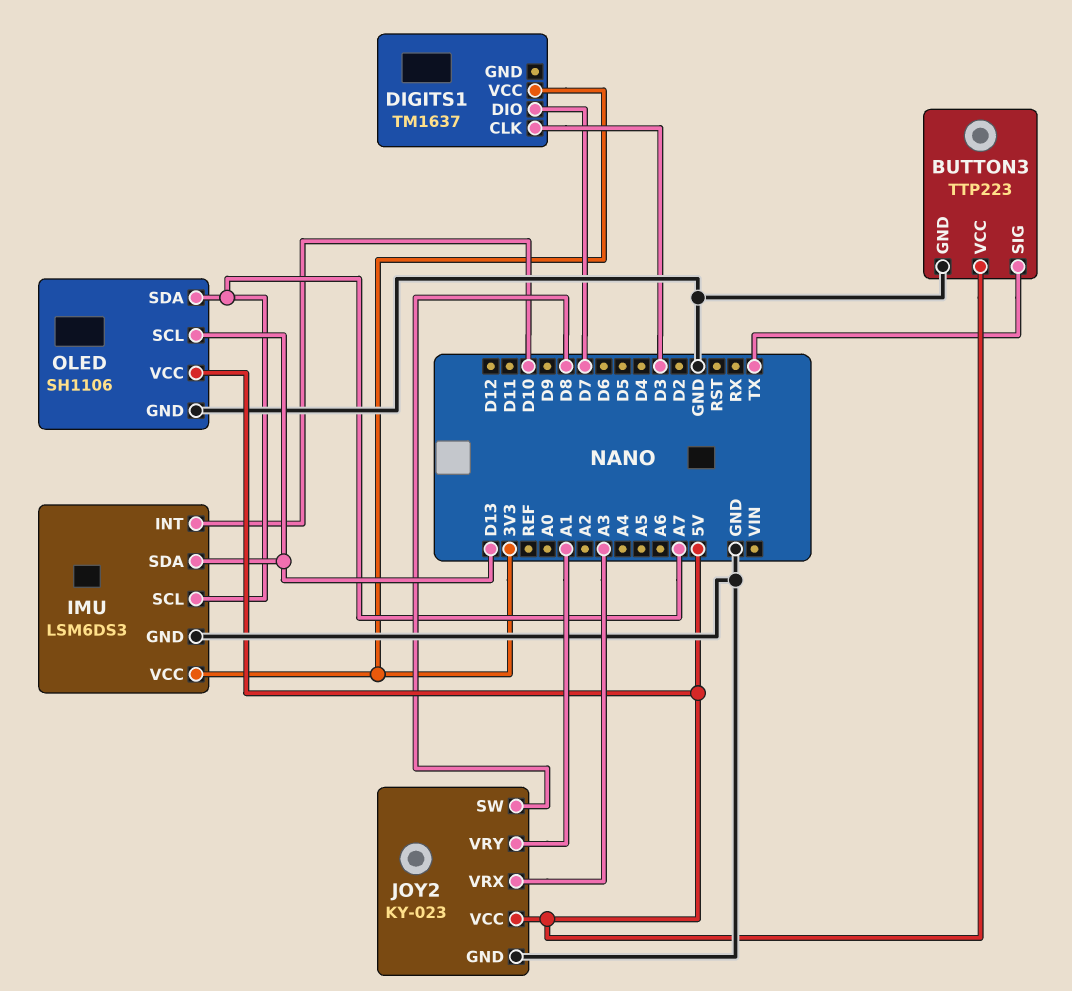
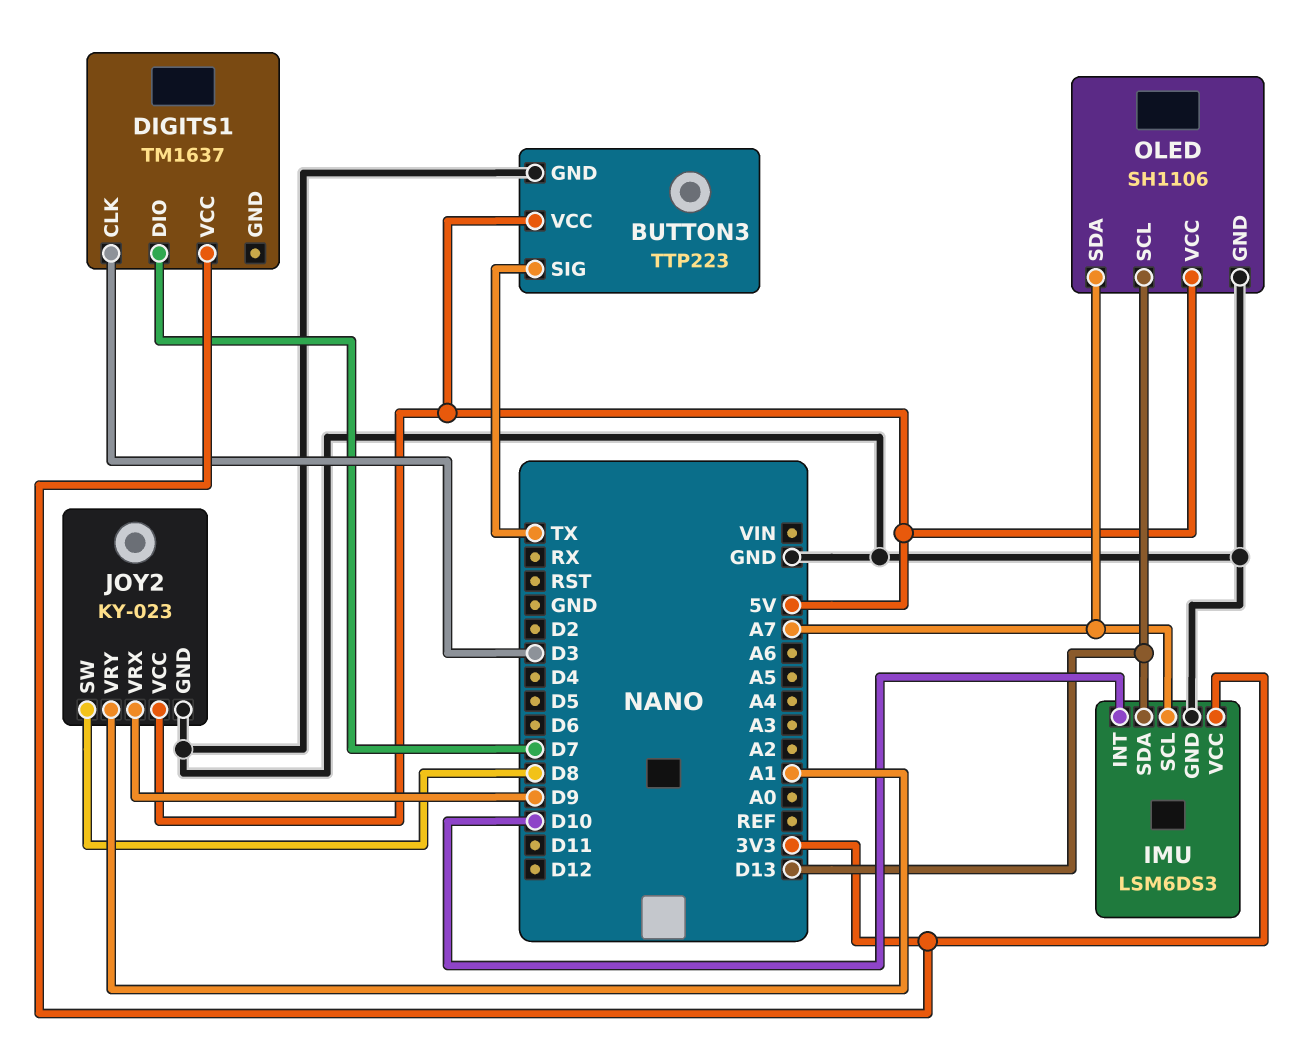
JOY2 pin VRX: A3 -> D9

